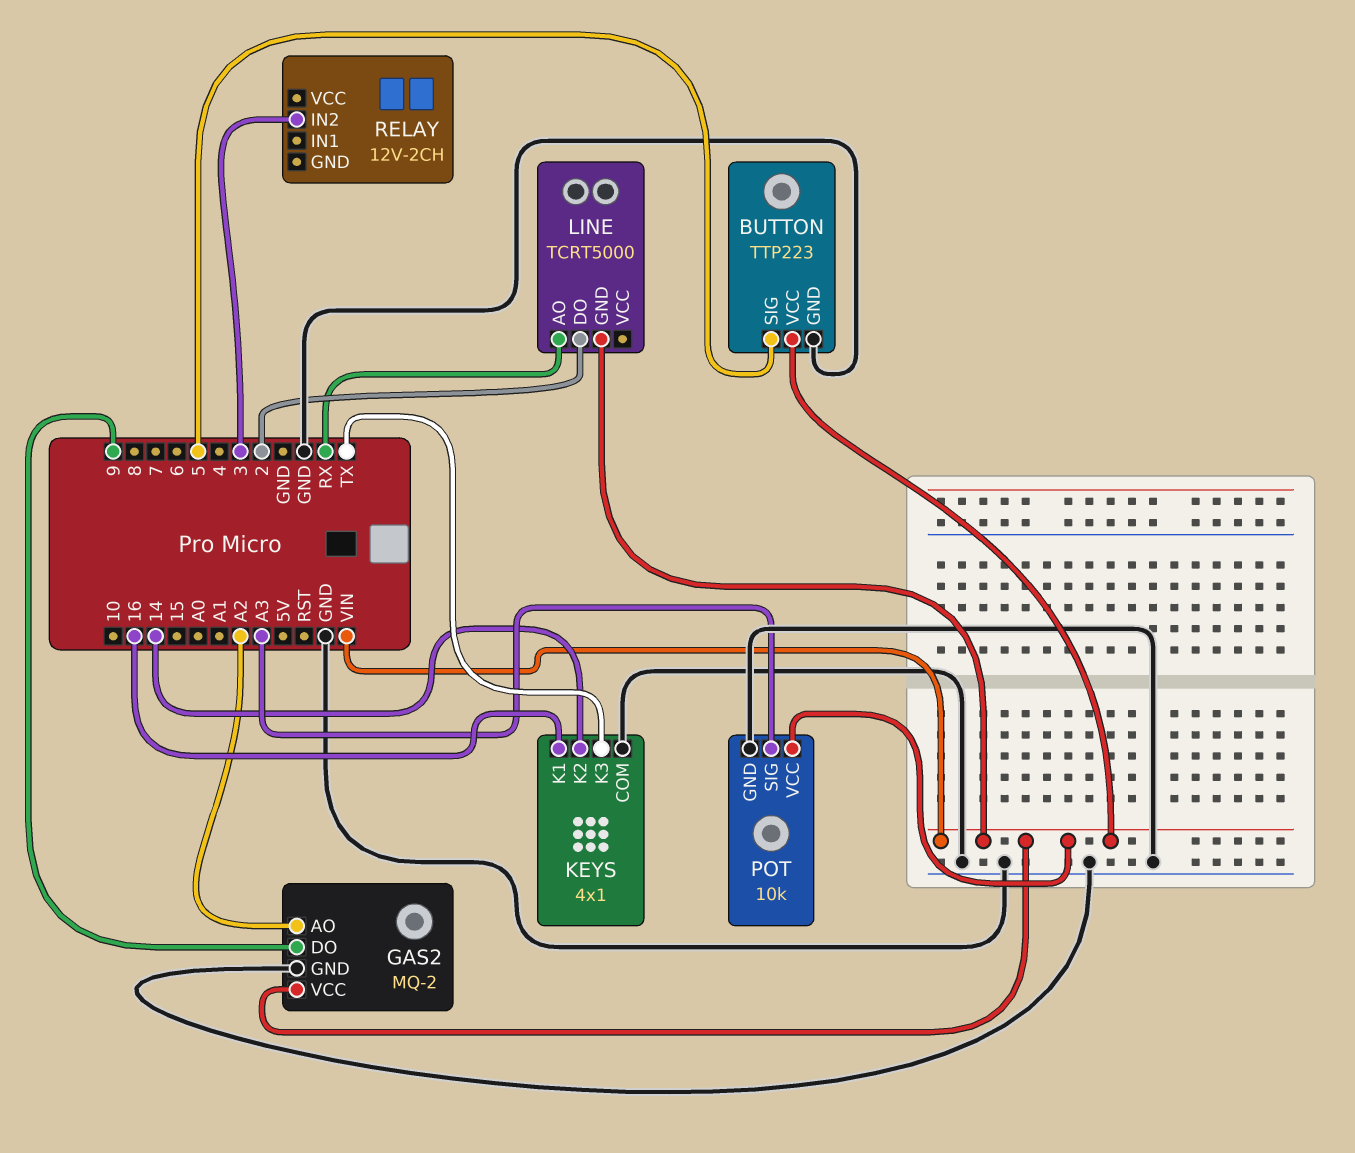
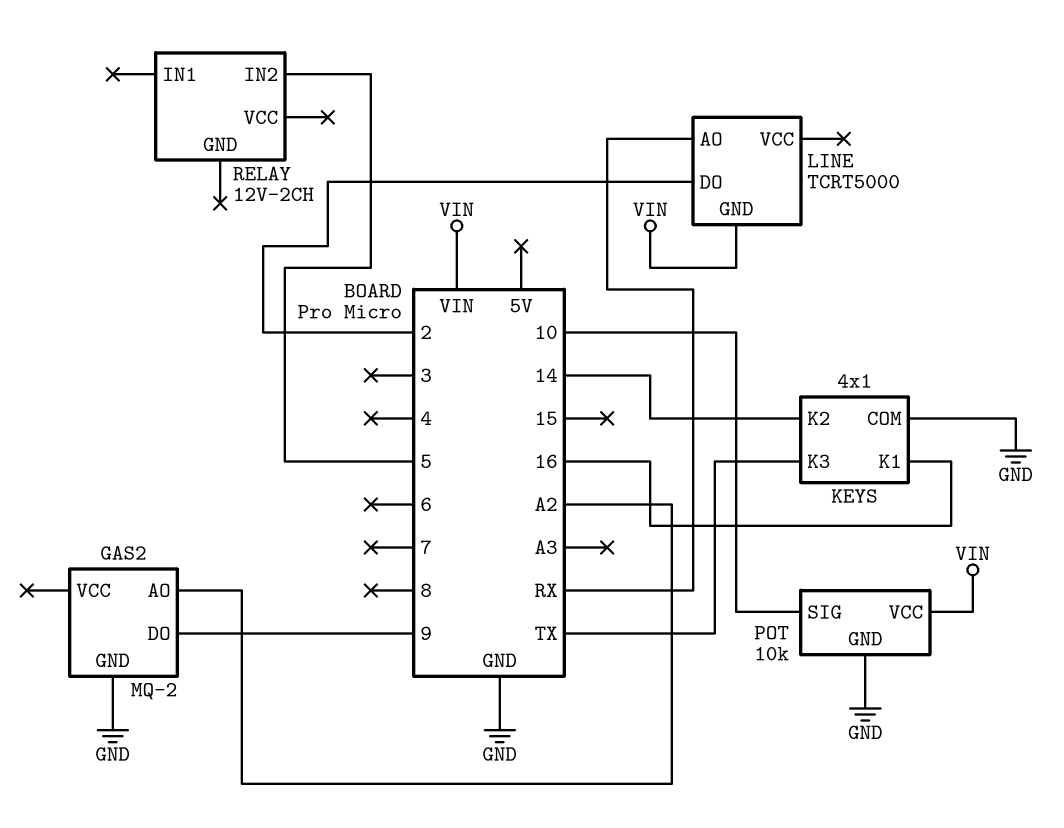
BUTTON: TTP223 -> none
BUTTON pin GND: GND -> none
BUTTON pin SIG: 5 -> none
BUTTON pin VCC: VIN -> none
GAS2 pin VCC: VIN -> none
POT pin SIG: A3 -> 10
RELAY pin IN2: 3 -> 5

